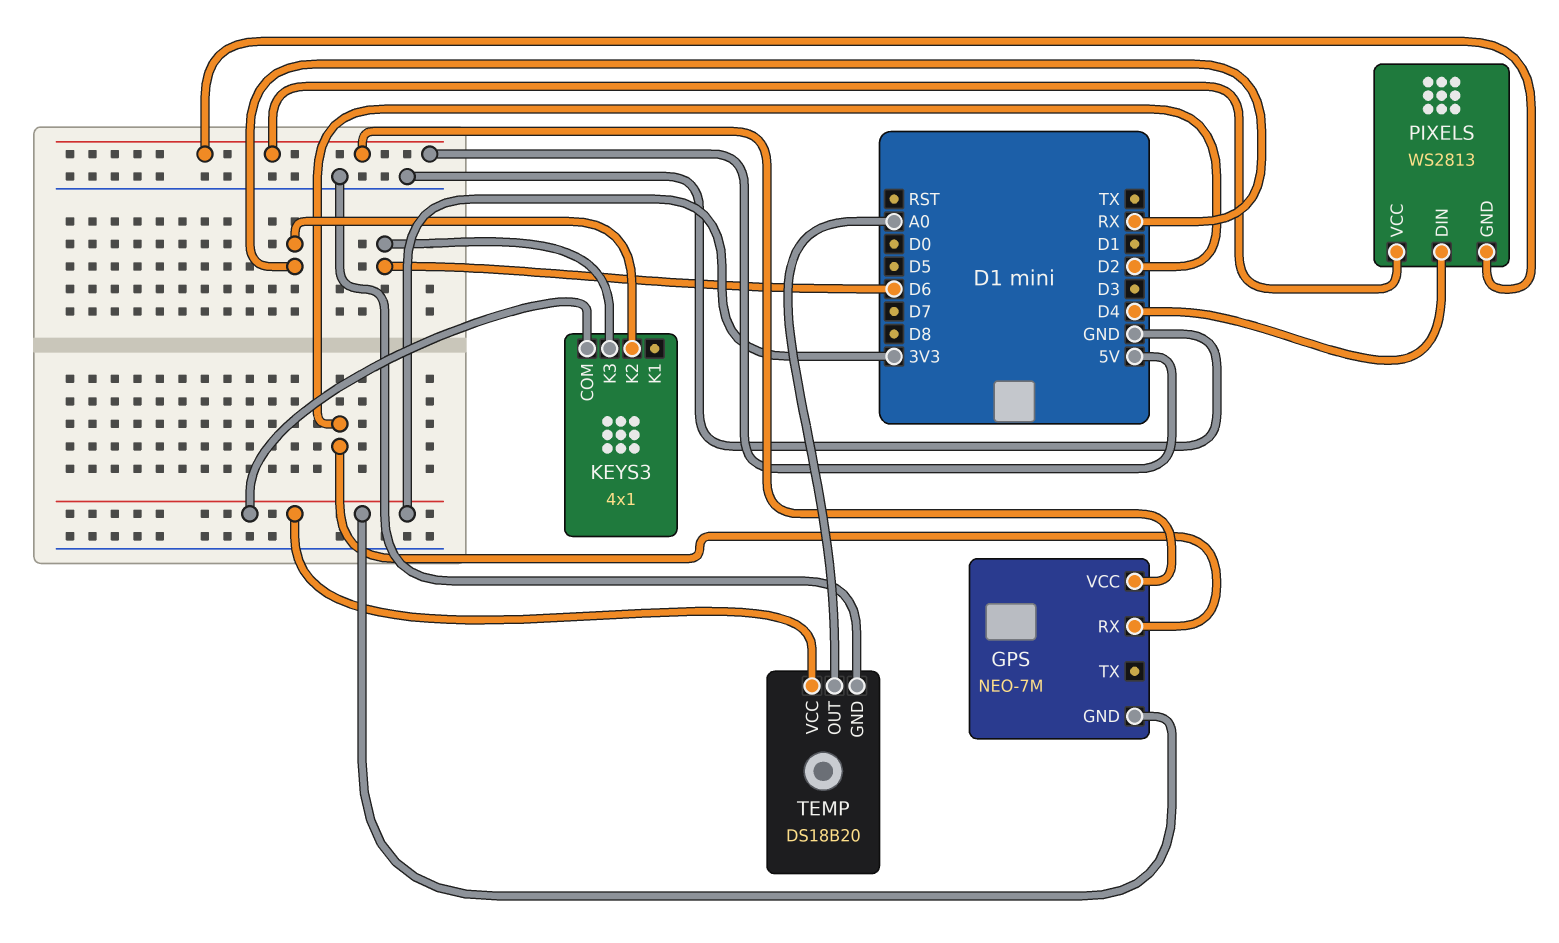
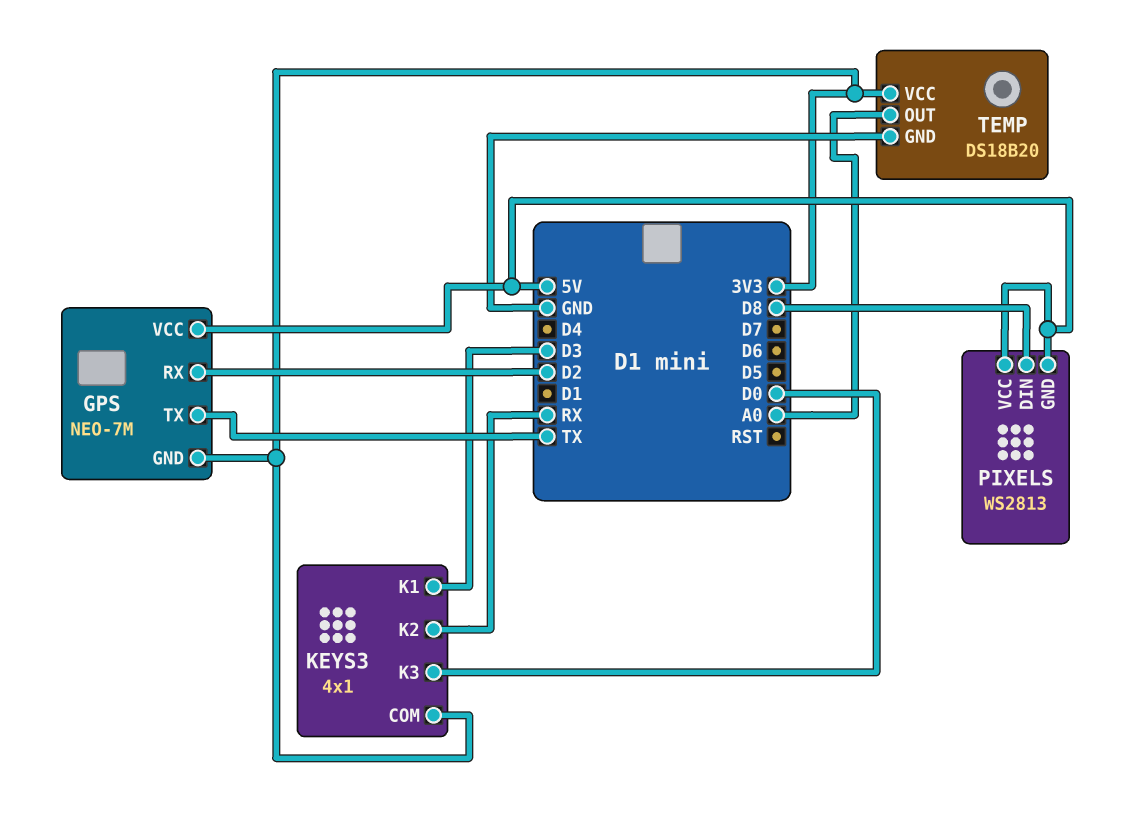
GPS pin TX: none -> TX
KEYS3 pin K1: none -> D3
KEYS3 pin K3: D6 -> D0
PIXELS pin DIN: D4 -> D8

